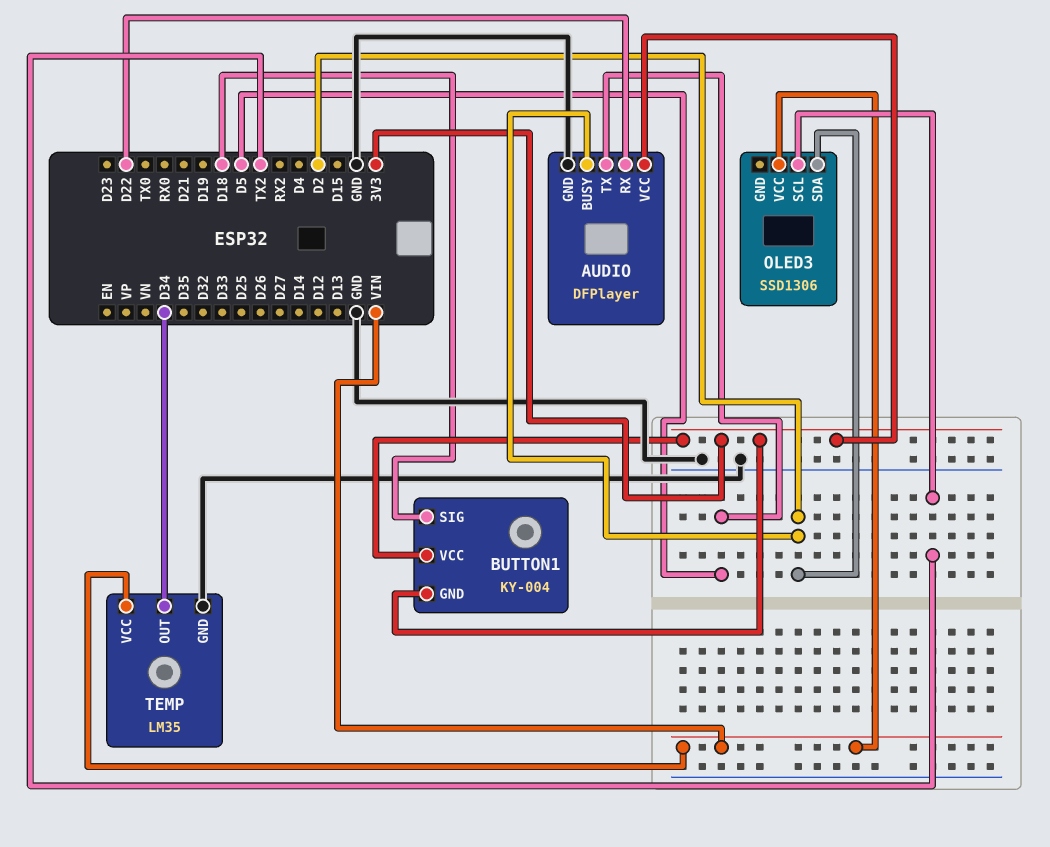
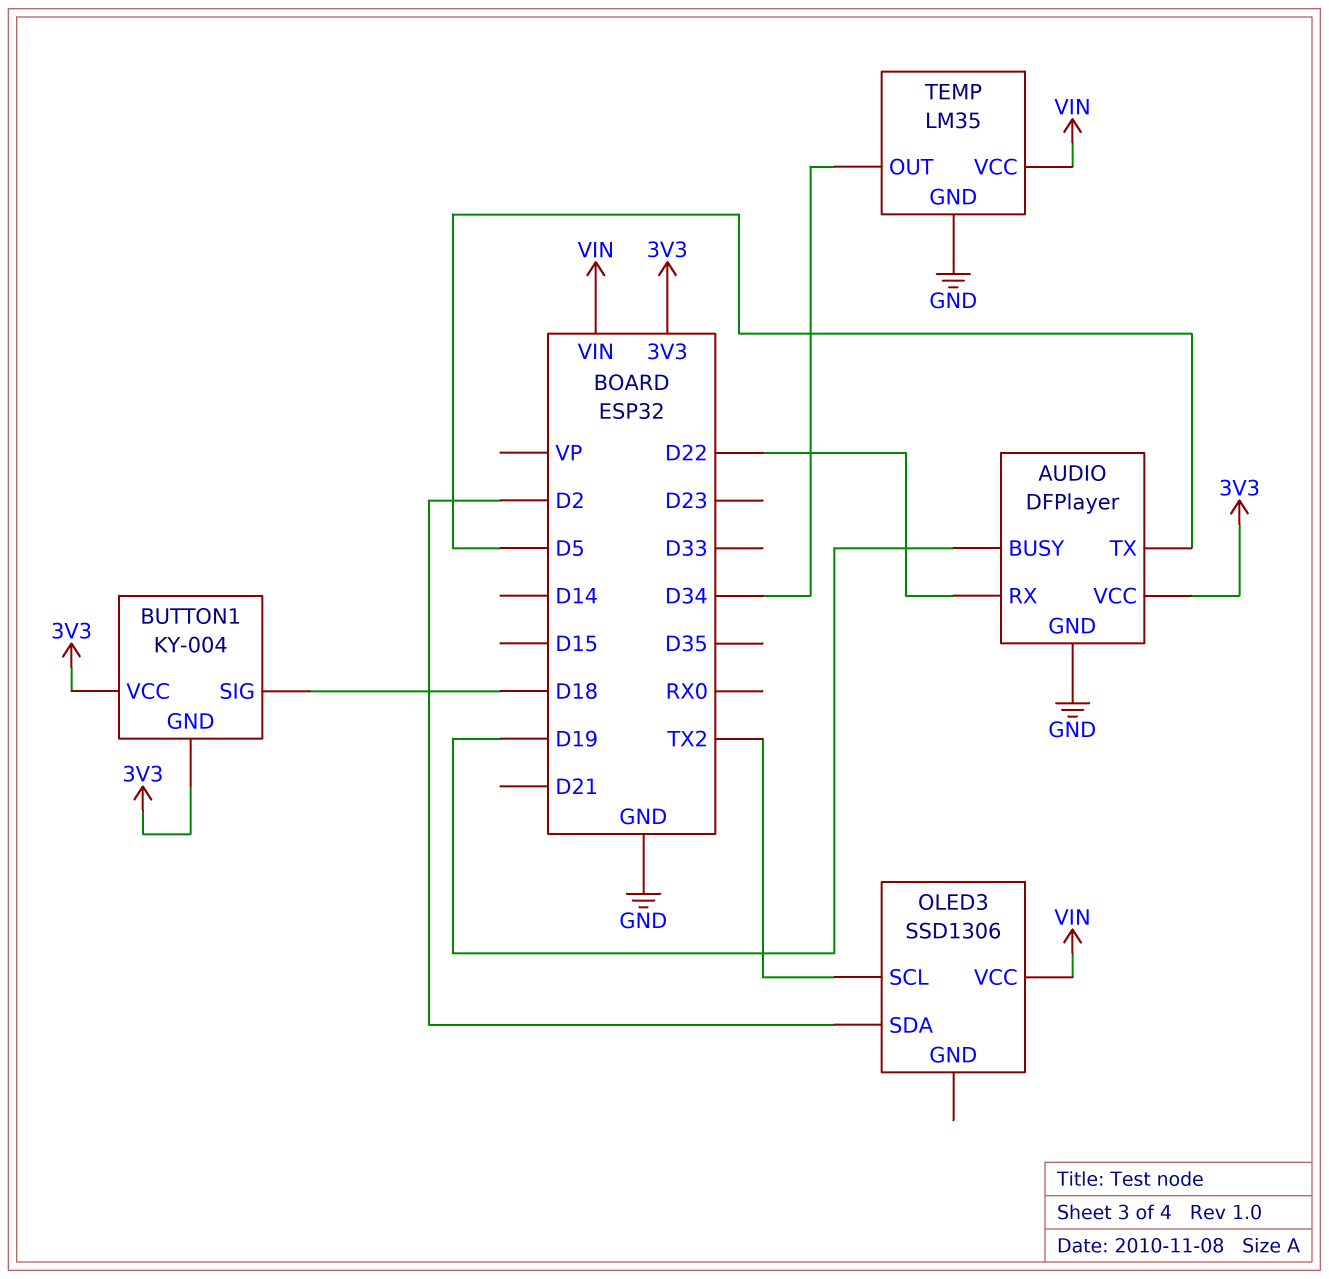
AUDIO pin BUSY: D2 -> D19

